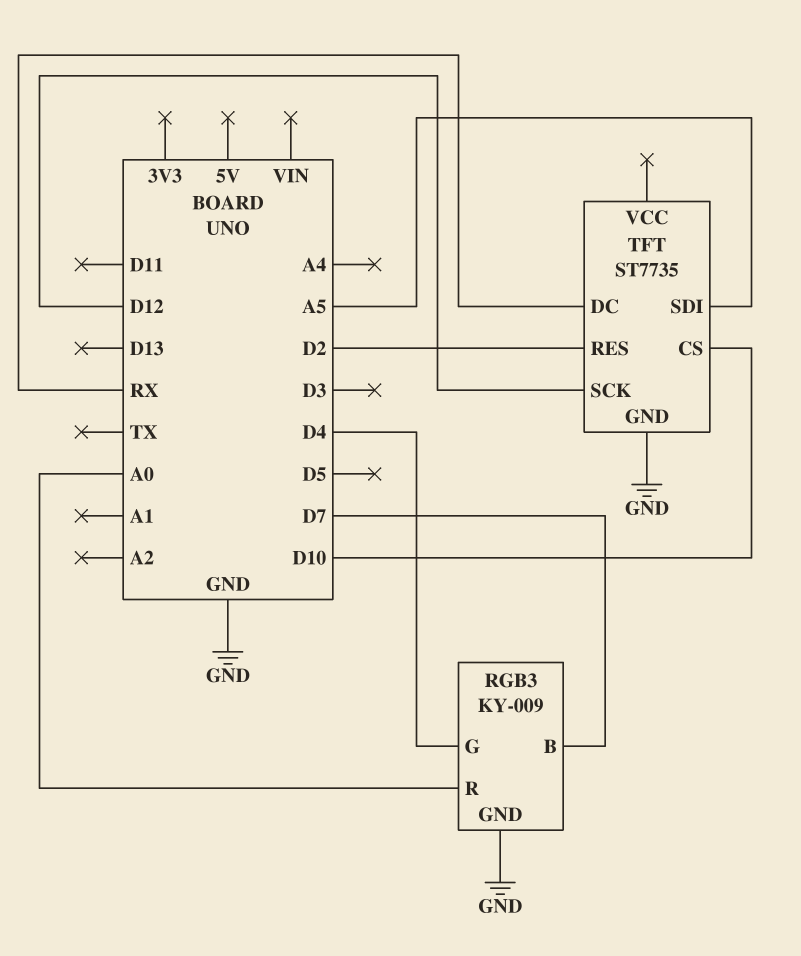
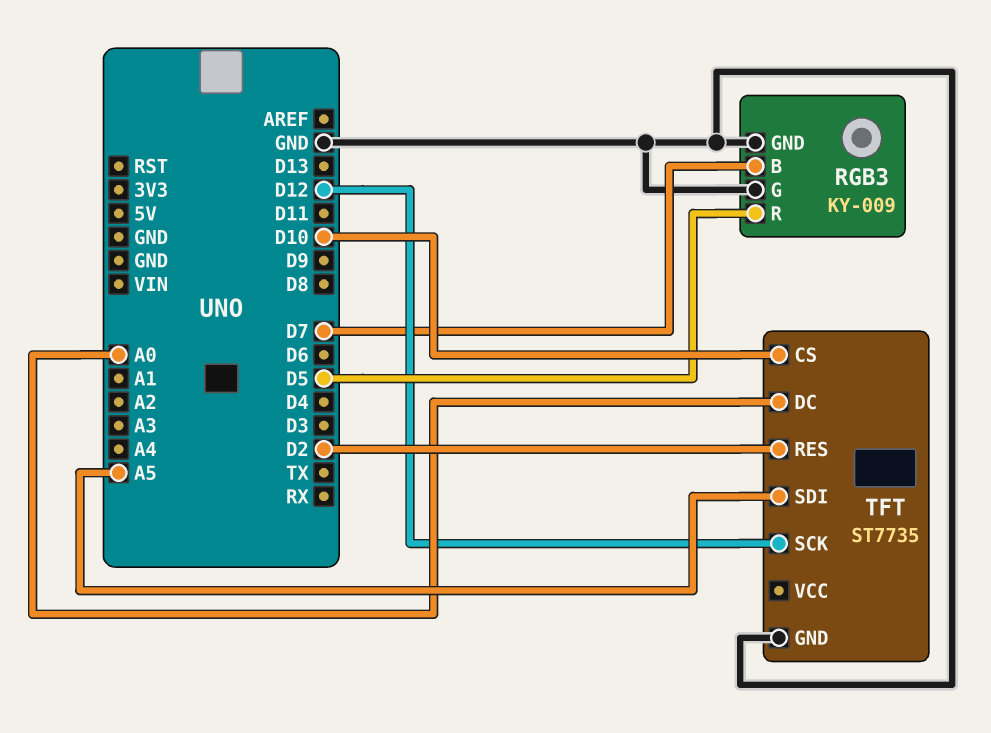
RGB3 pin G: D4 -> GND
RGB3 pin R: A0 -> D5
TFT pin DC: RX -> A0

